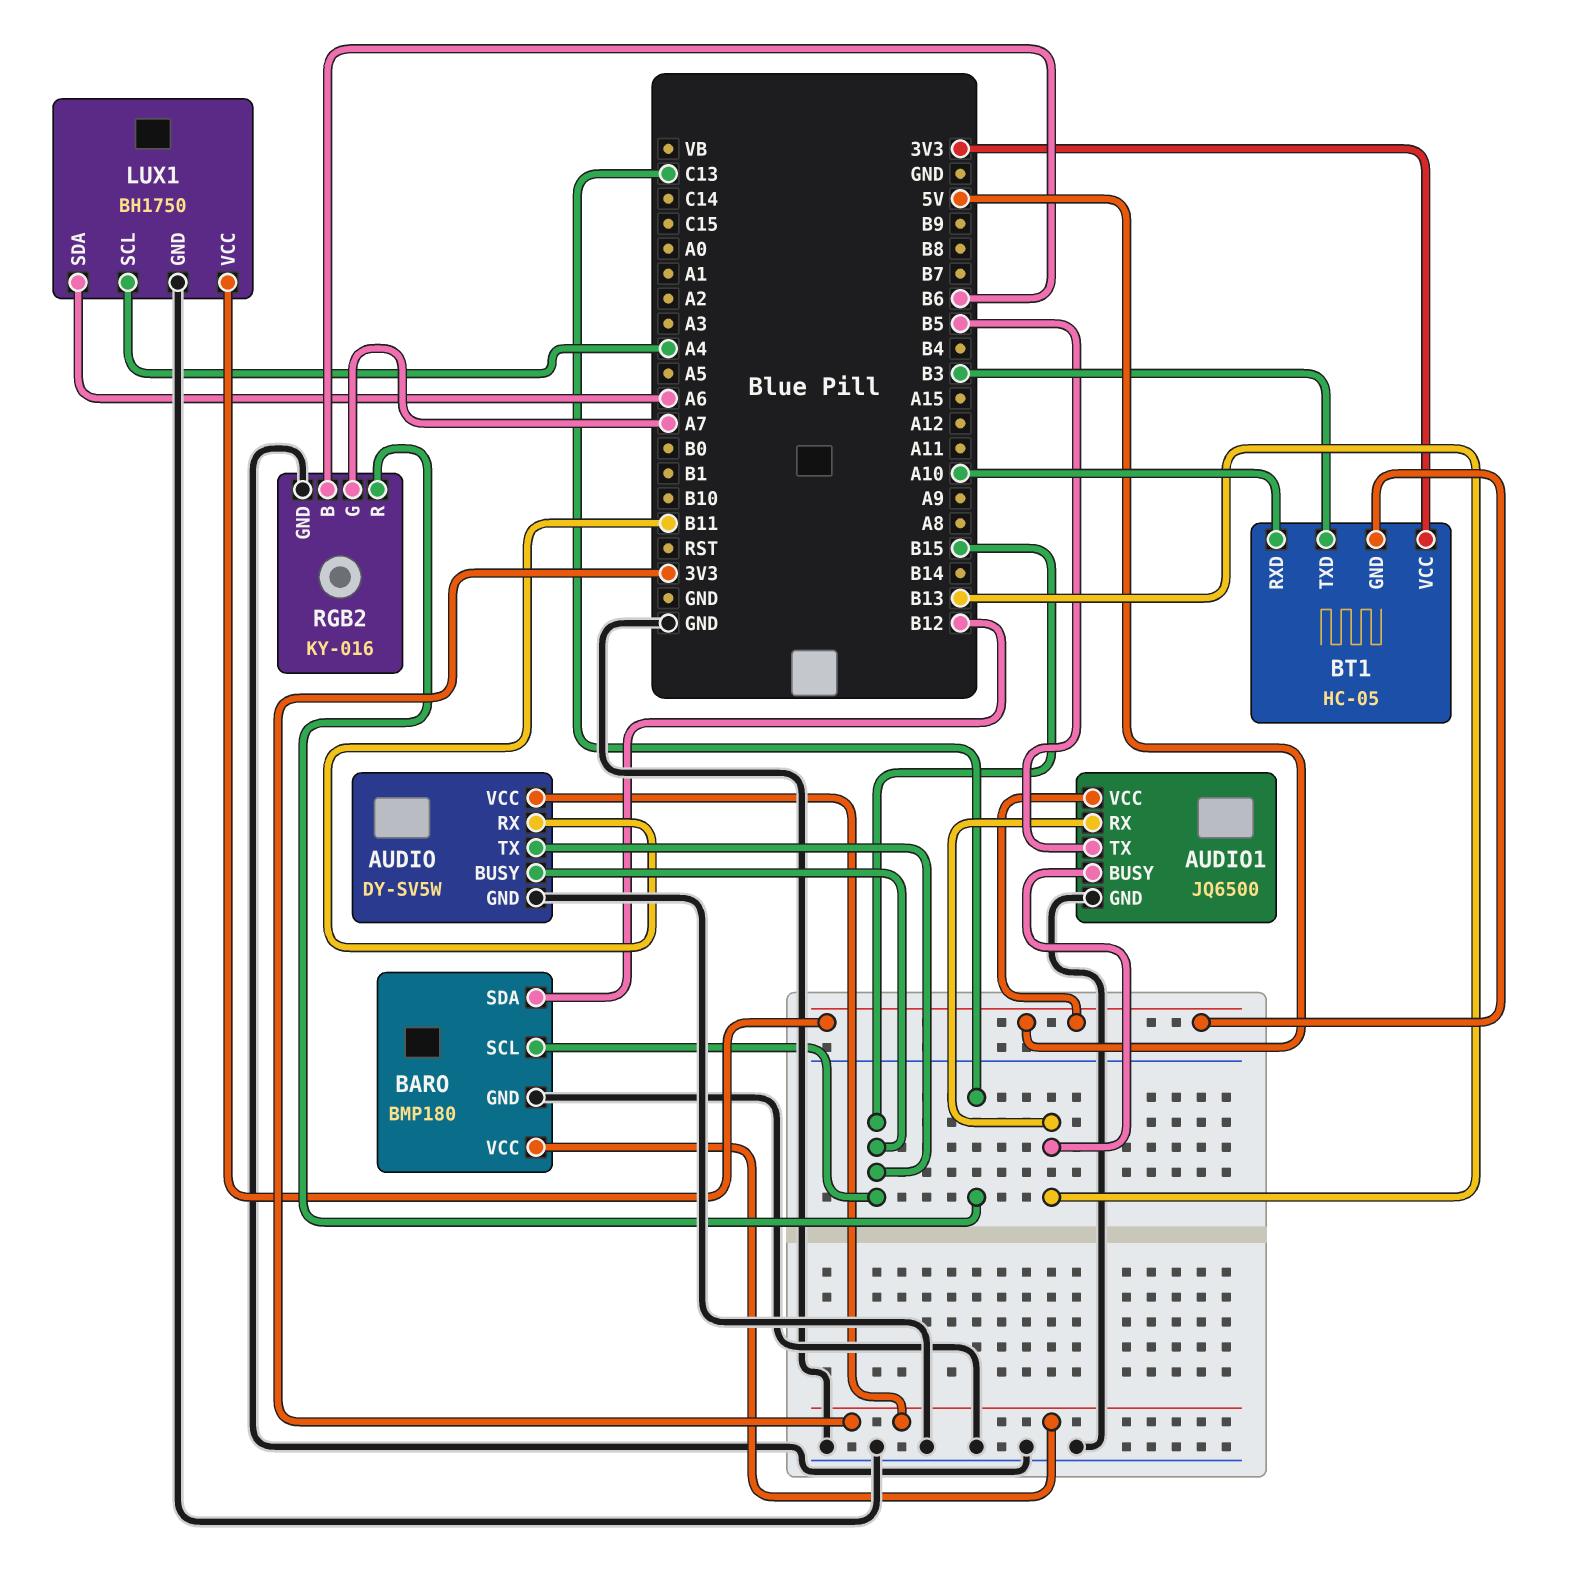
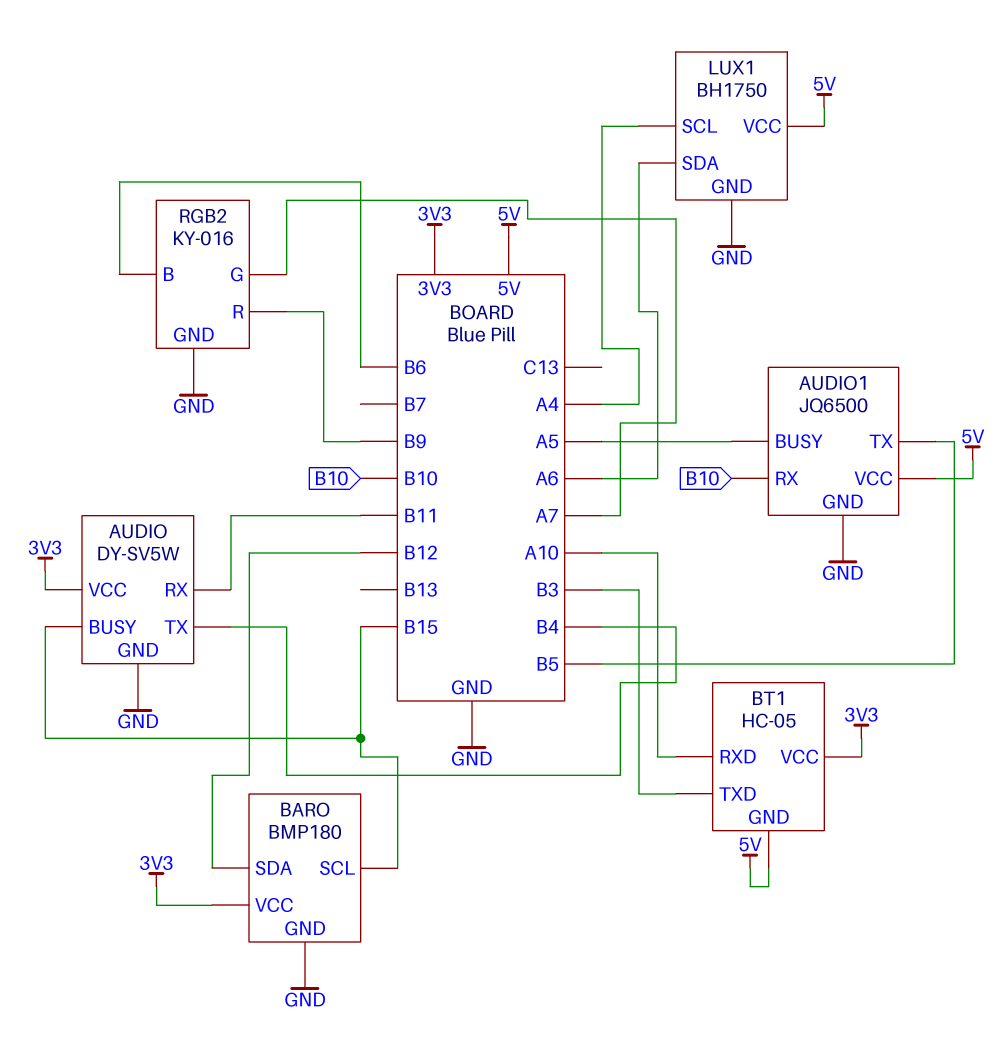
AUDIO pin TX: B15 -> B4
AUDIO1 pin BUSY: B13 -> A5
AUDIO1 pin RX: B13 -> B10
RGB2 pin R: C13 -> B9

